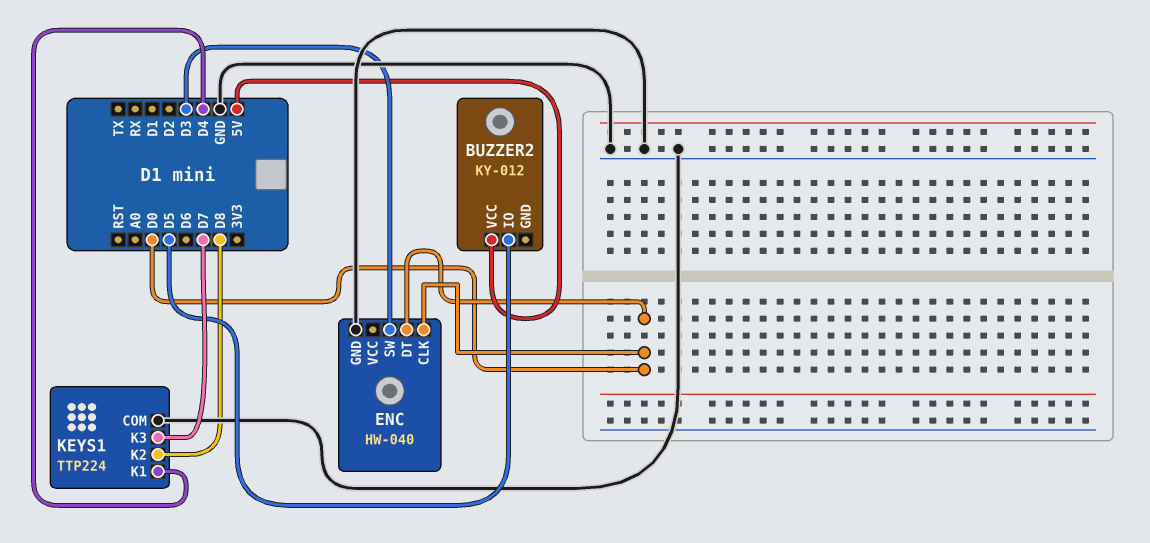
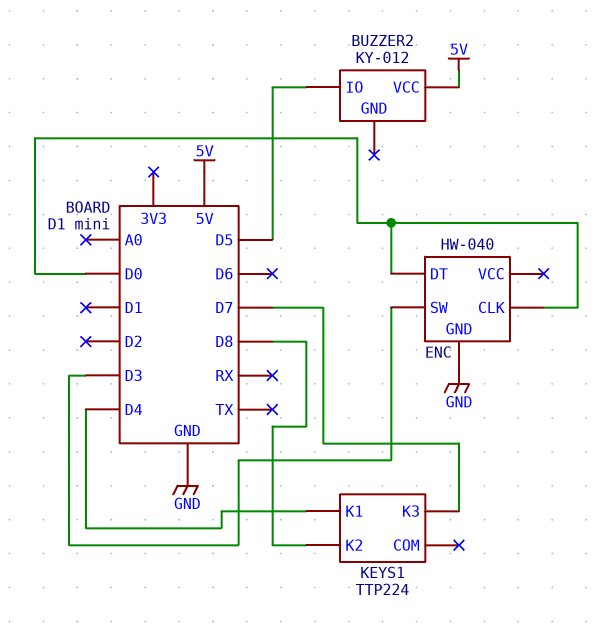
KEYS1 pin COM: GND -> none

